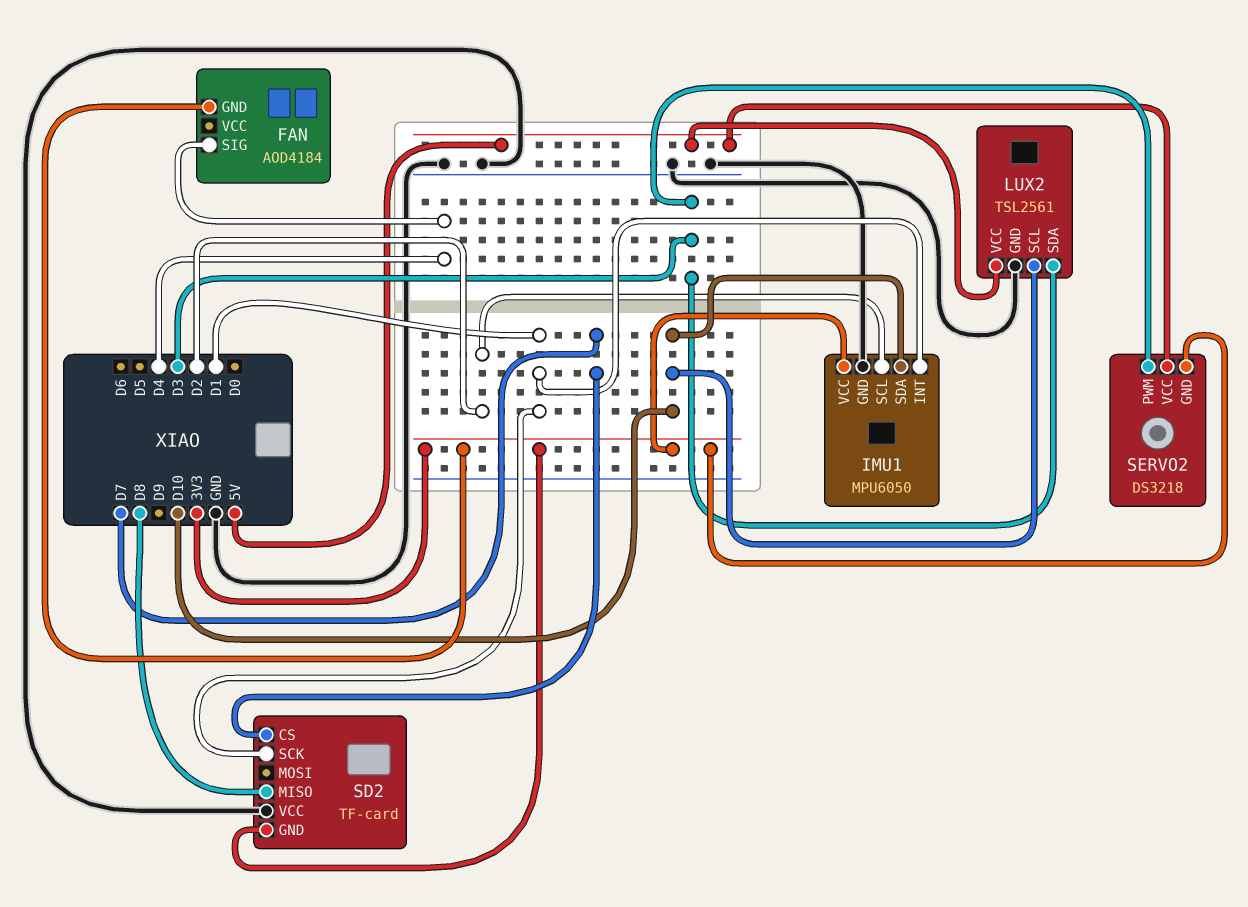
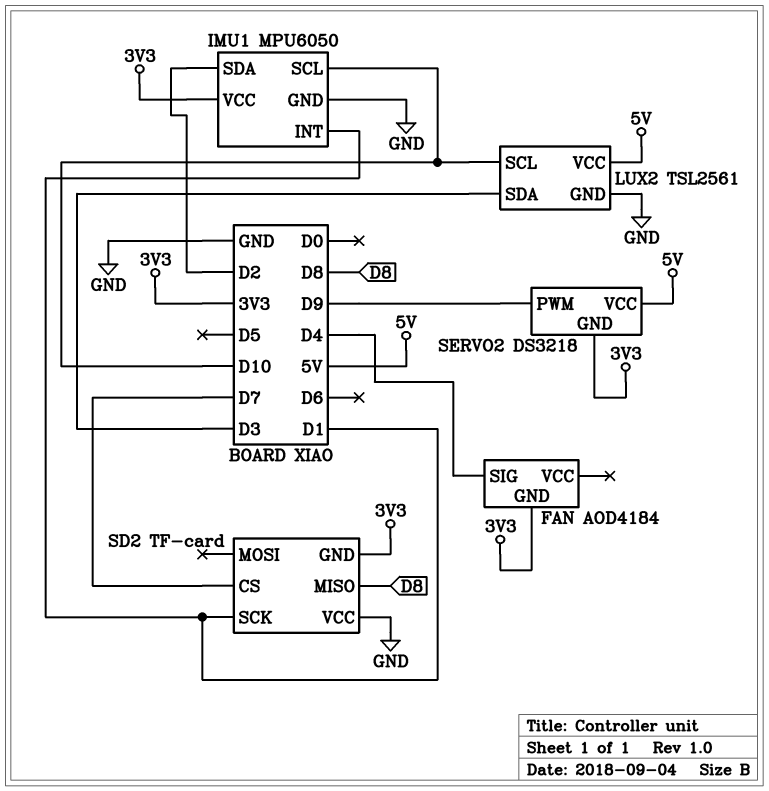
IMU1 pin SCL: D2 -> D10
IMU1 pin SDA: D10 -> D2
SERVO2 pin PWM: D3 -> D9

